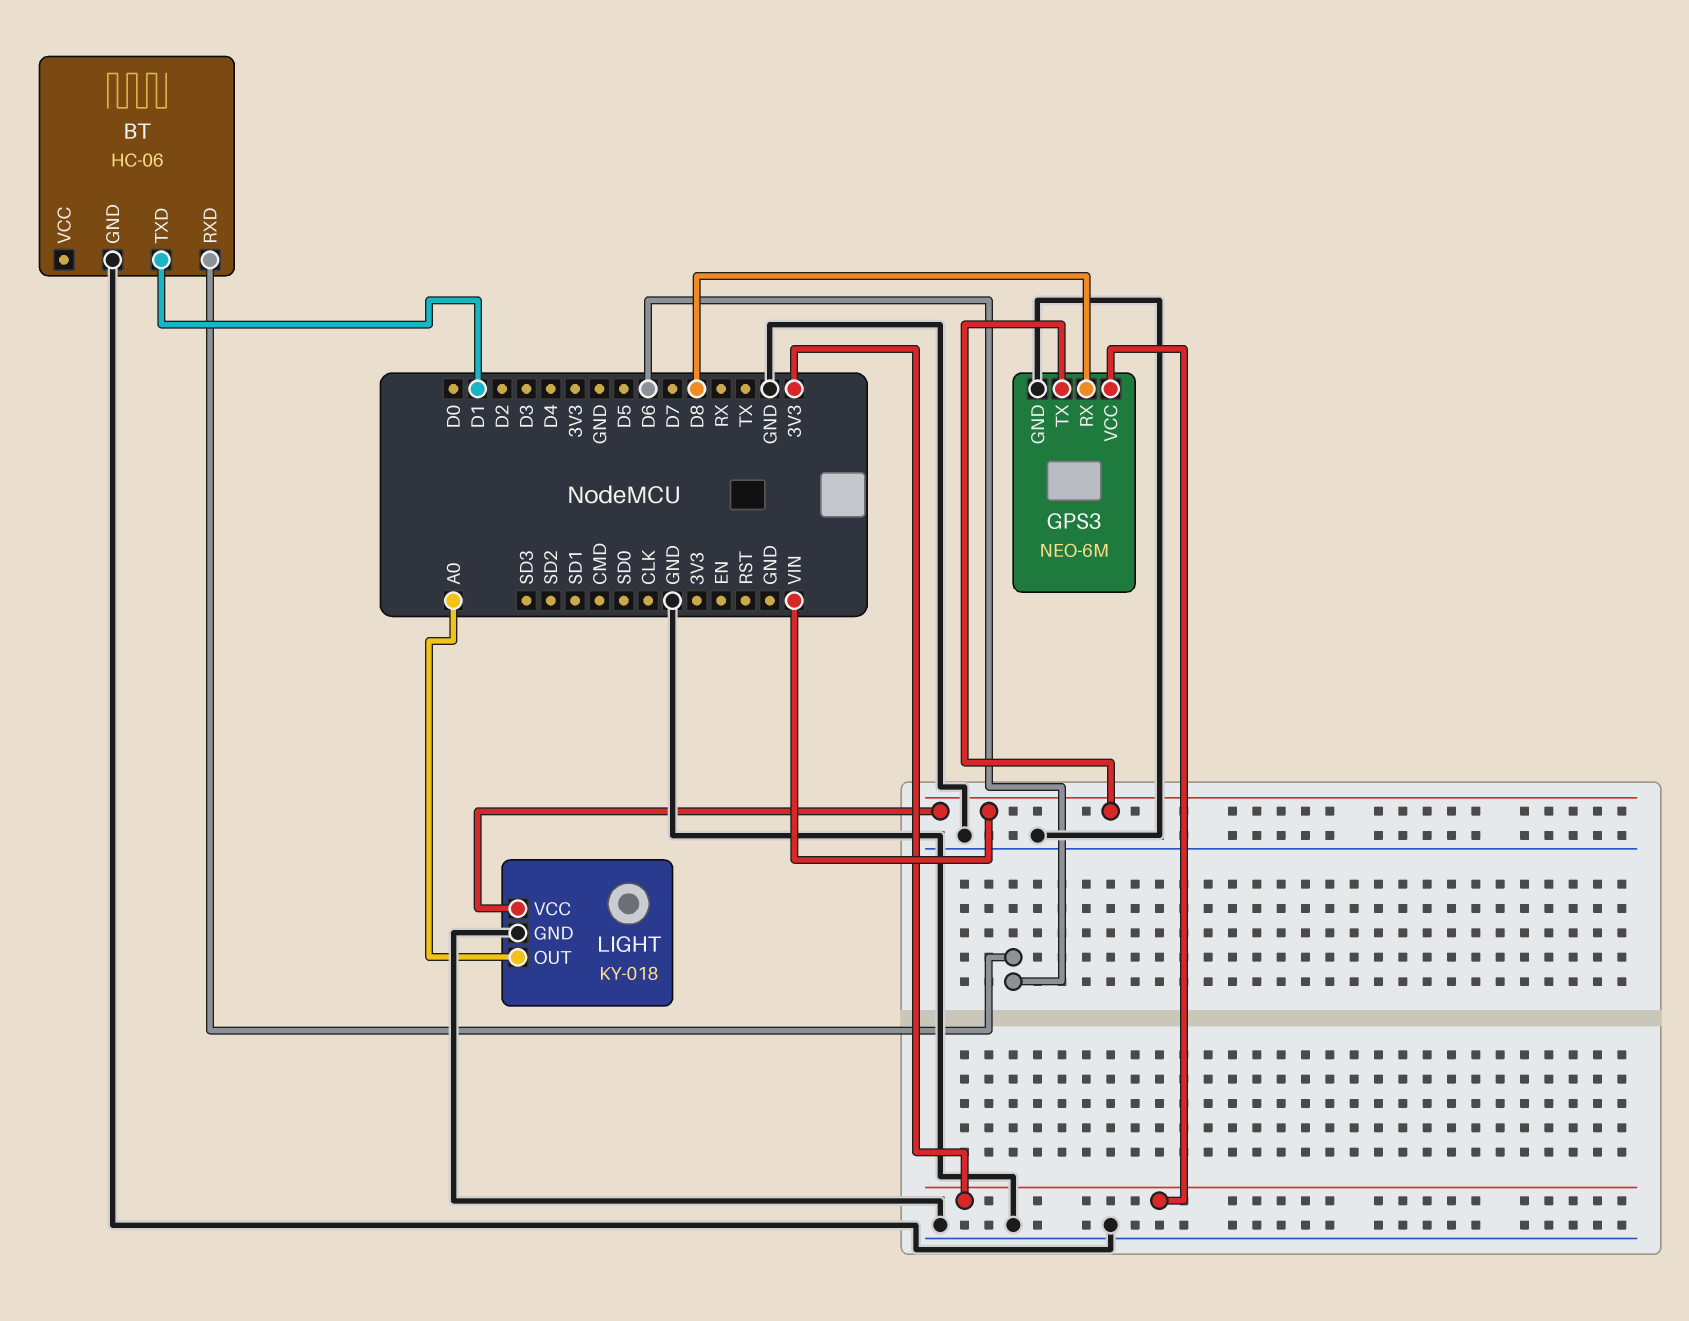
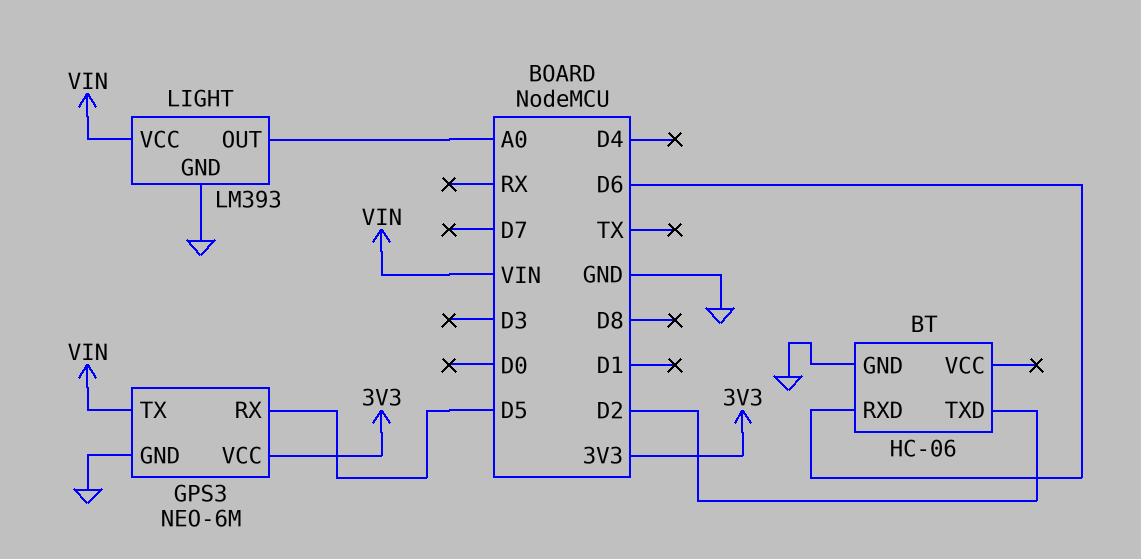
BT pin TXD: D1 -> D2
GPS3 pin RX: D8 -> D5
LIGHT: KY-018 -> LM393

